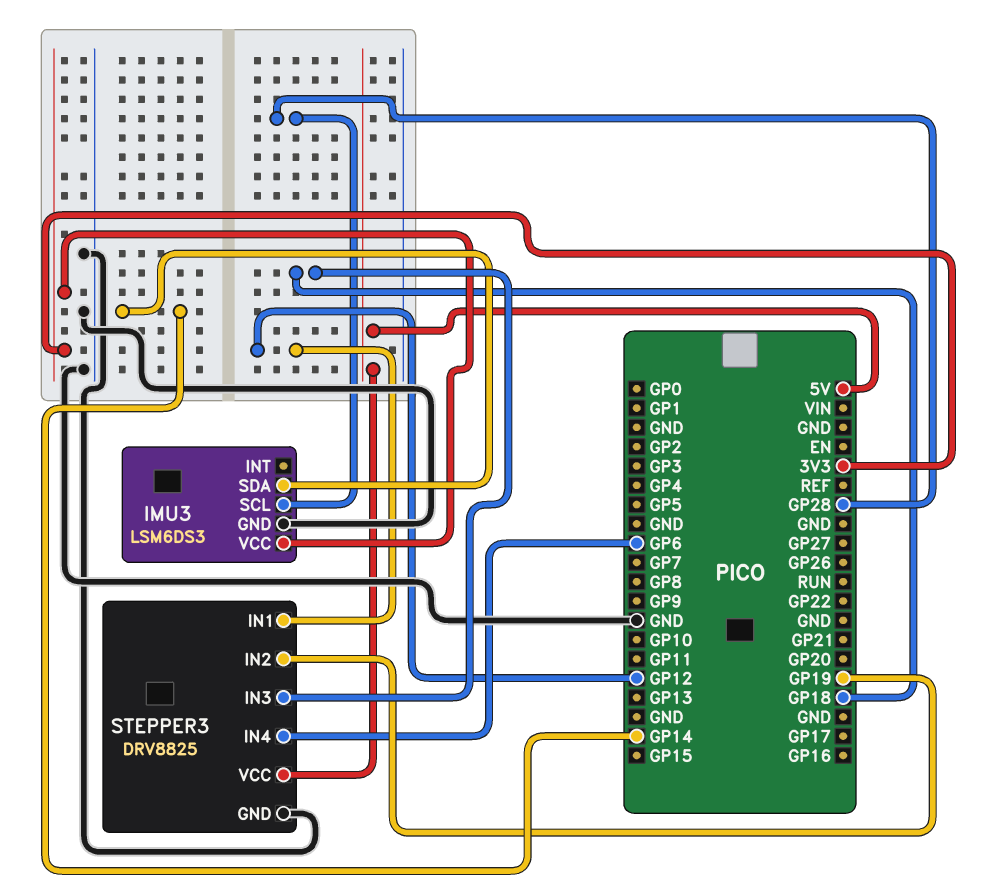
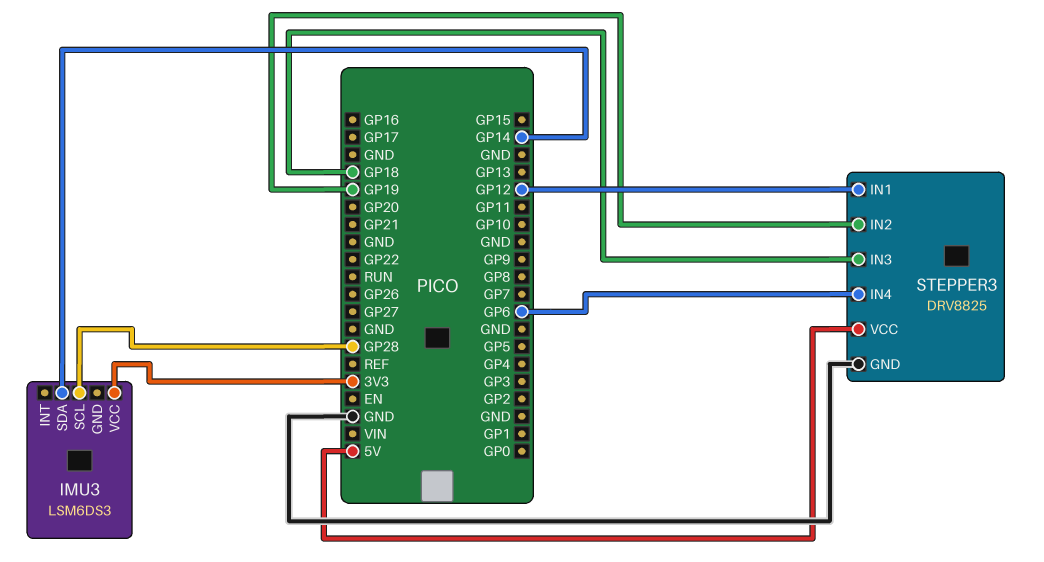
IMU3 pin GND: GND -> none

